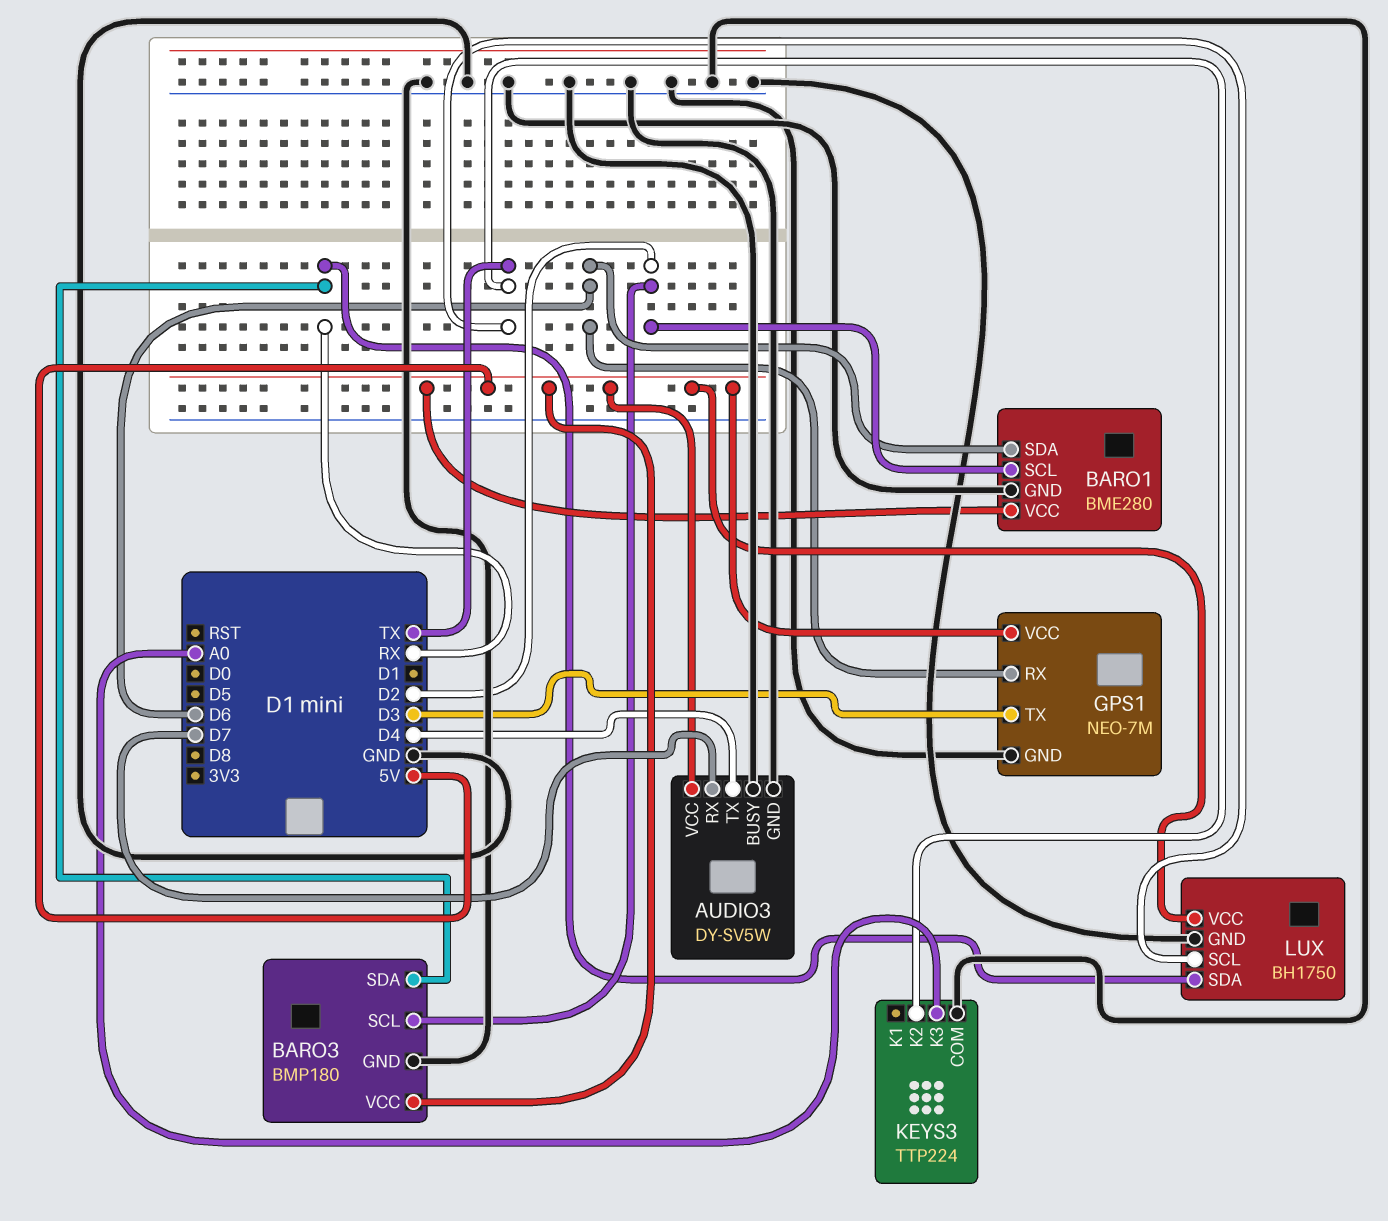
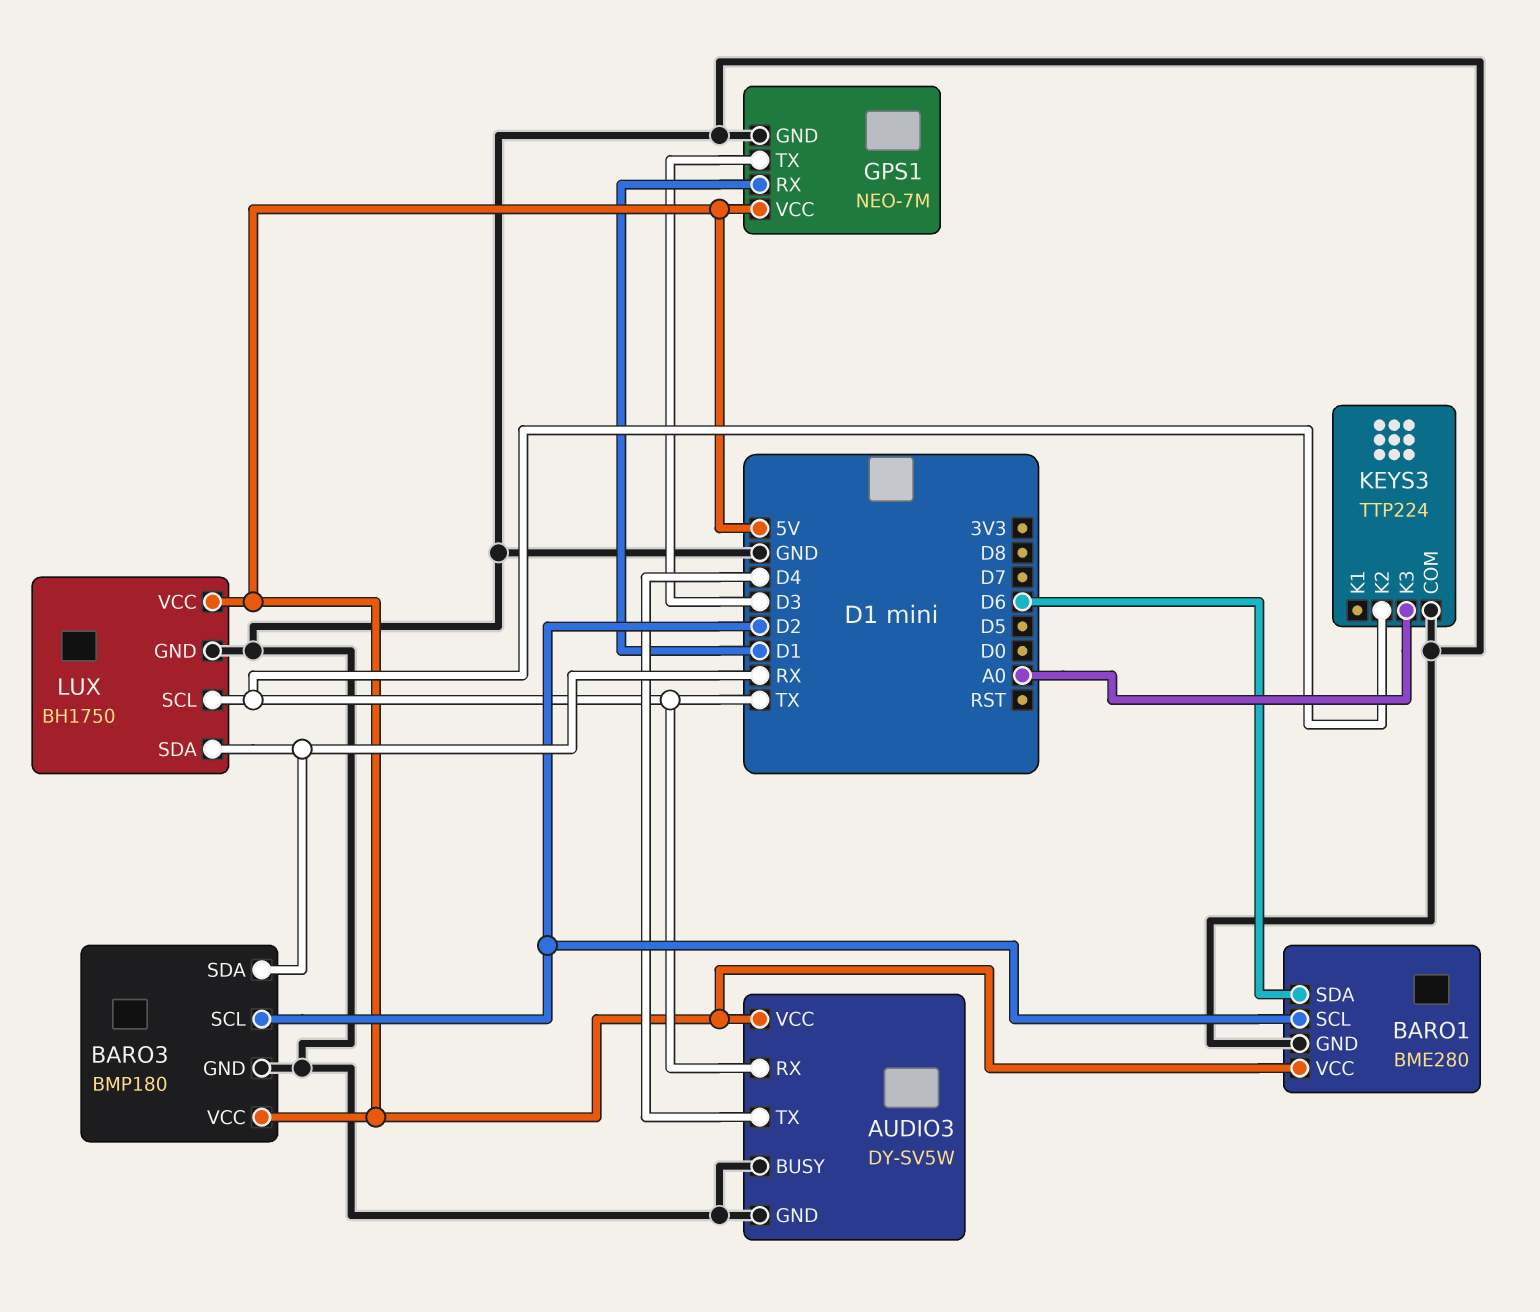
AUDIO3 pin RX: D7 -> TX
GPS1 pin RX: D6 -> D1

